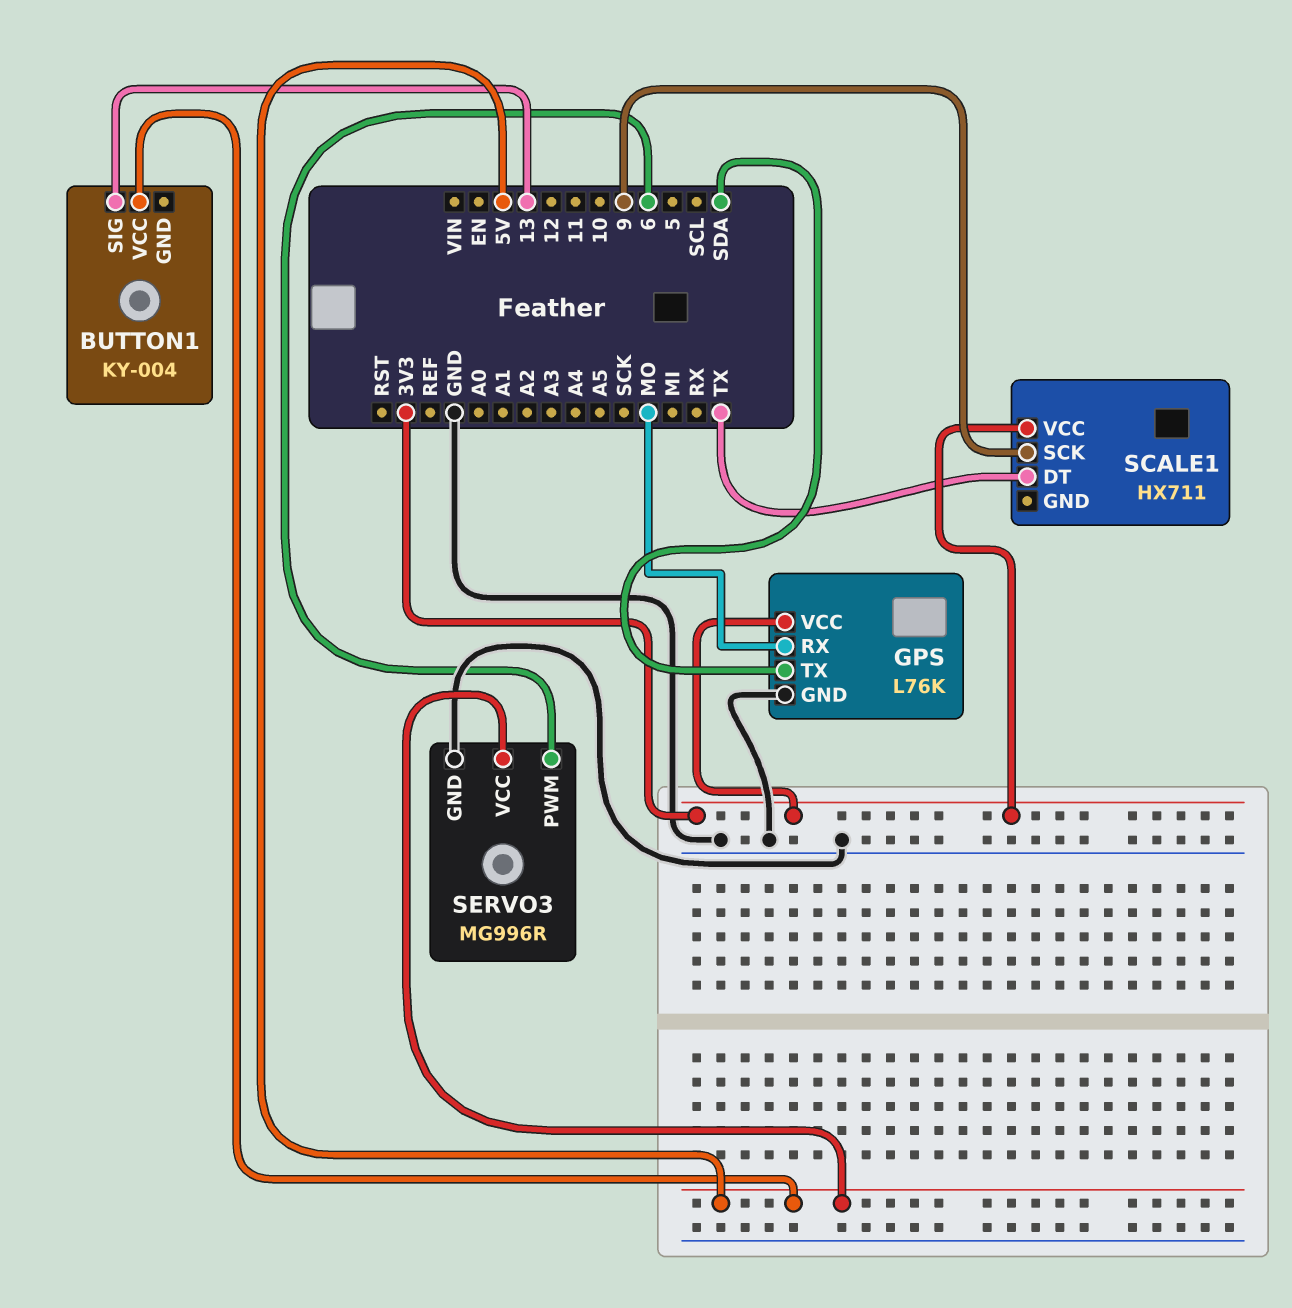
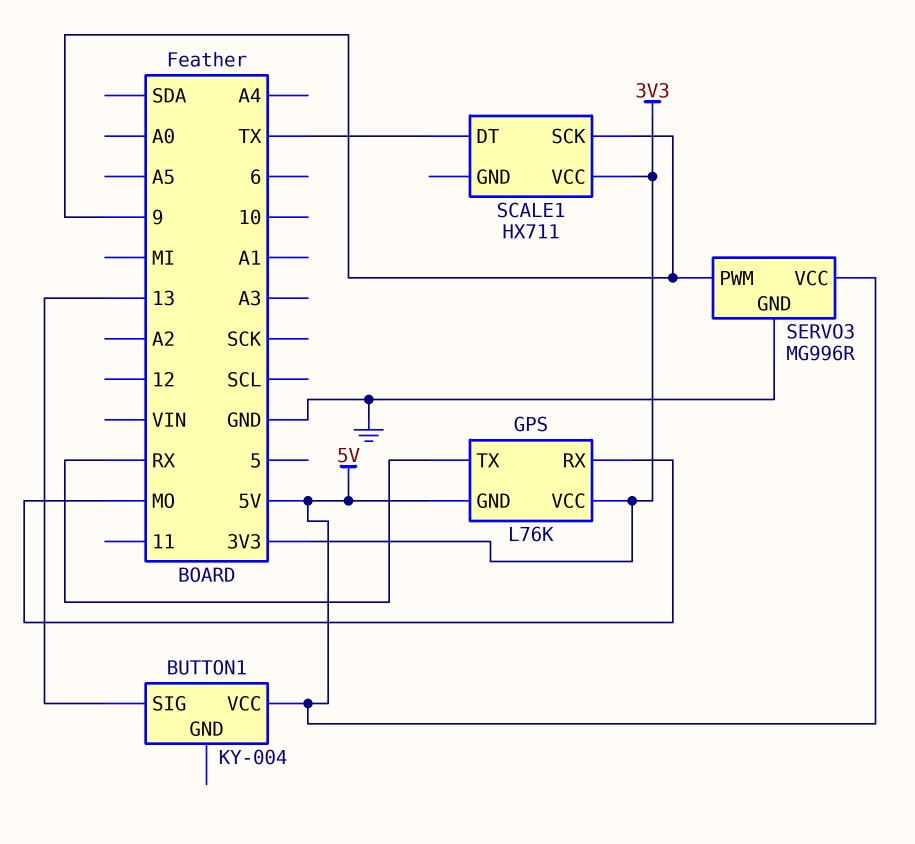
GPS pin GND: GND -> 5V
GPS pin TX: SDA -> RX
SERVO3 pin PWM: 6 -> 9

